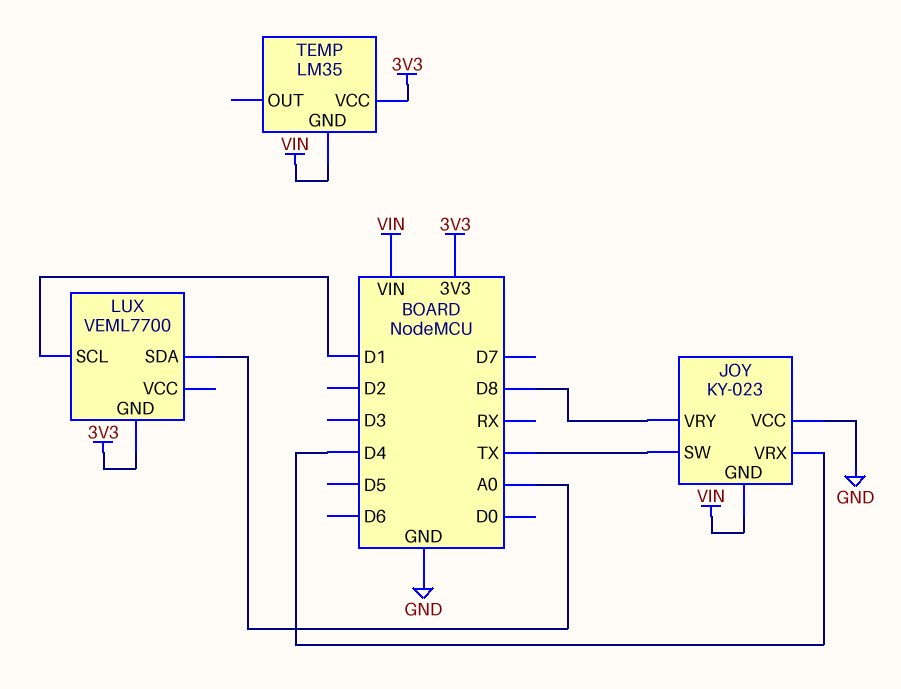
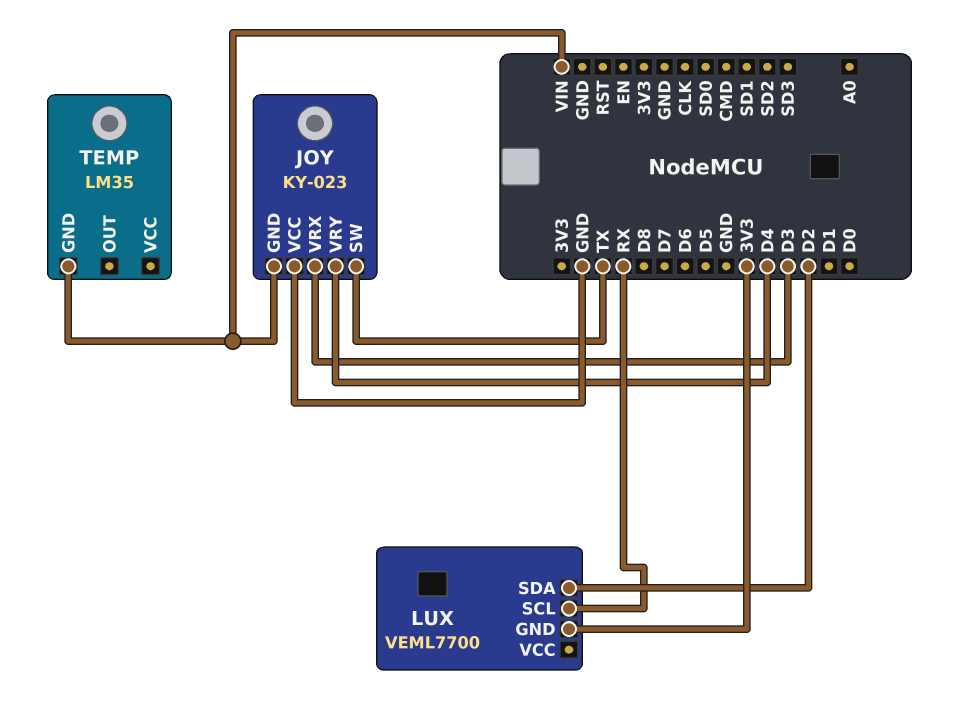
JOY pin VRX: D4 -> D3
JOY pin VRY: D8 -> D4
LUX pin SCL: D1 -> RX
LUX pin SDA: A0 -> D2
TEMP pin VCC: 3V3 -> none

